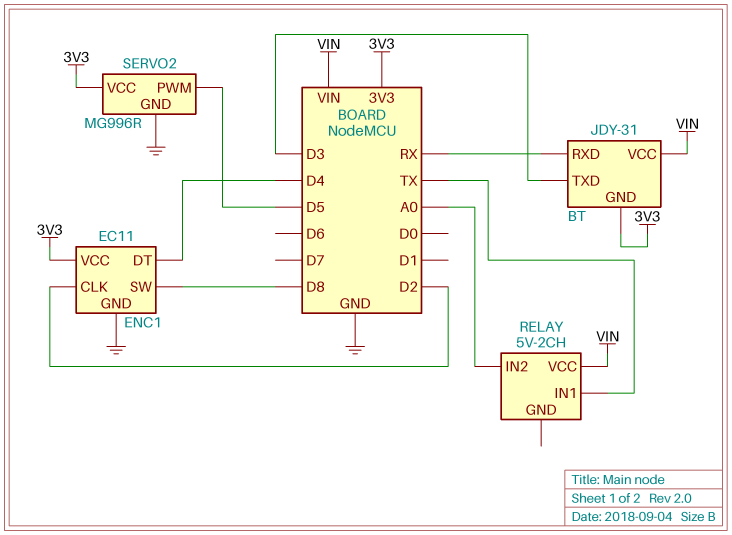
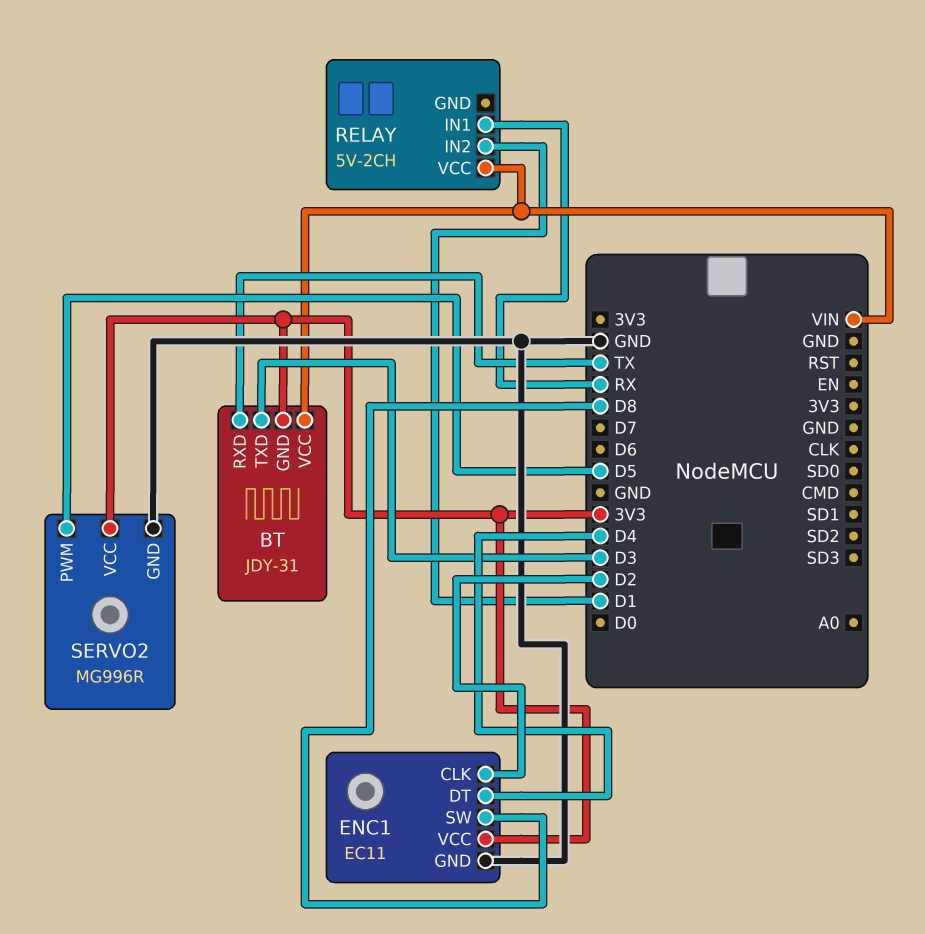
BT pin RXD: RX -> TX
RELAY pin IN1: TX -> RX
RELAY pin IN2: A0 -> D1

